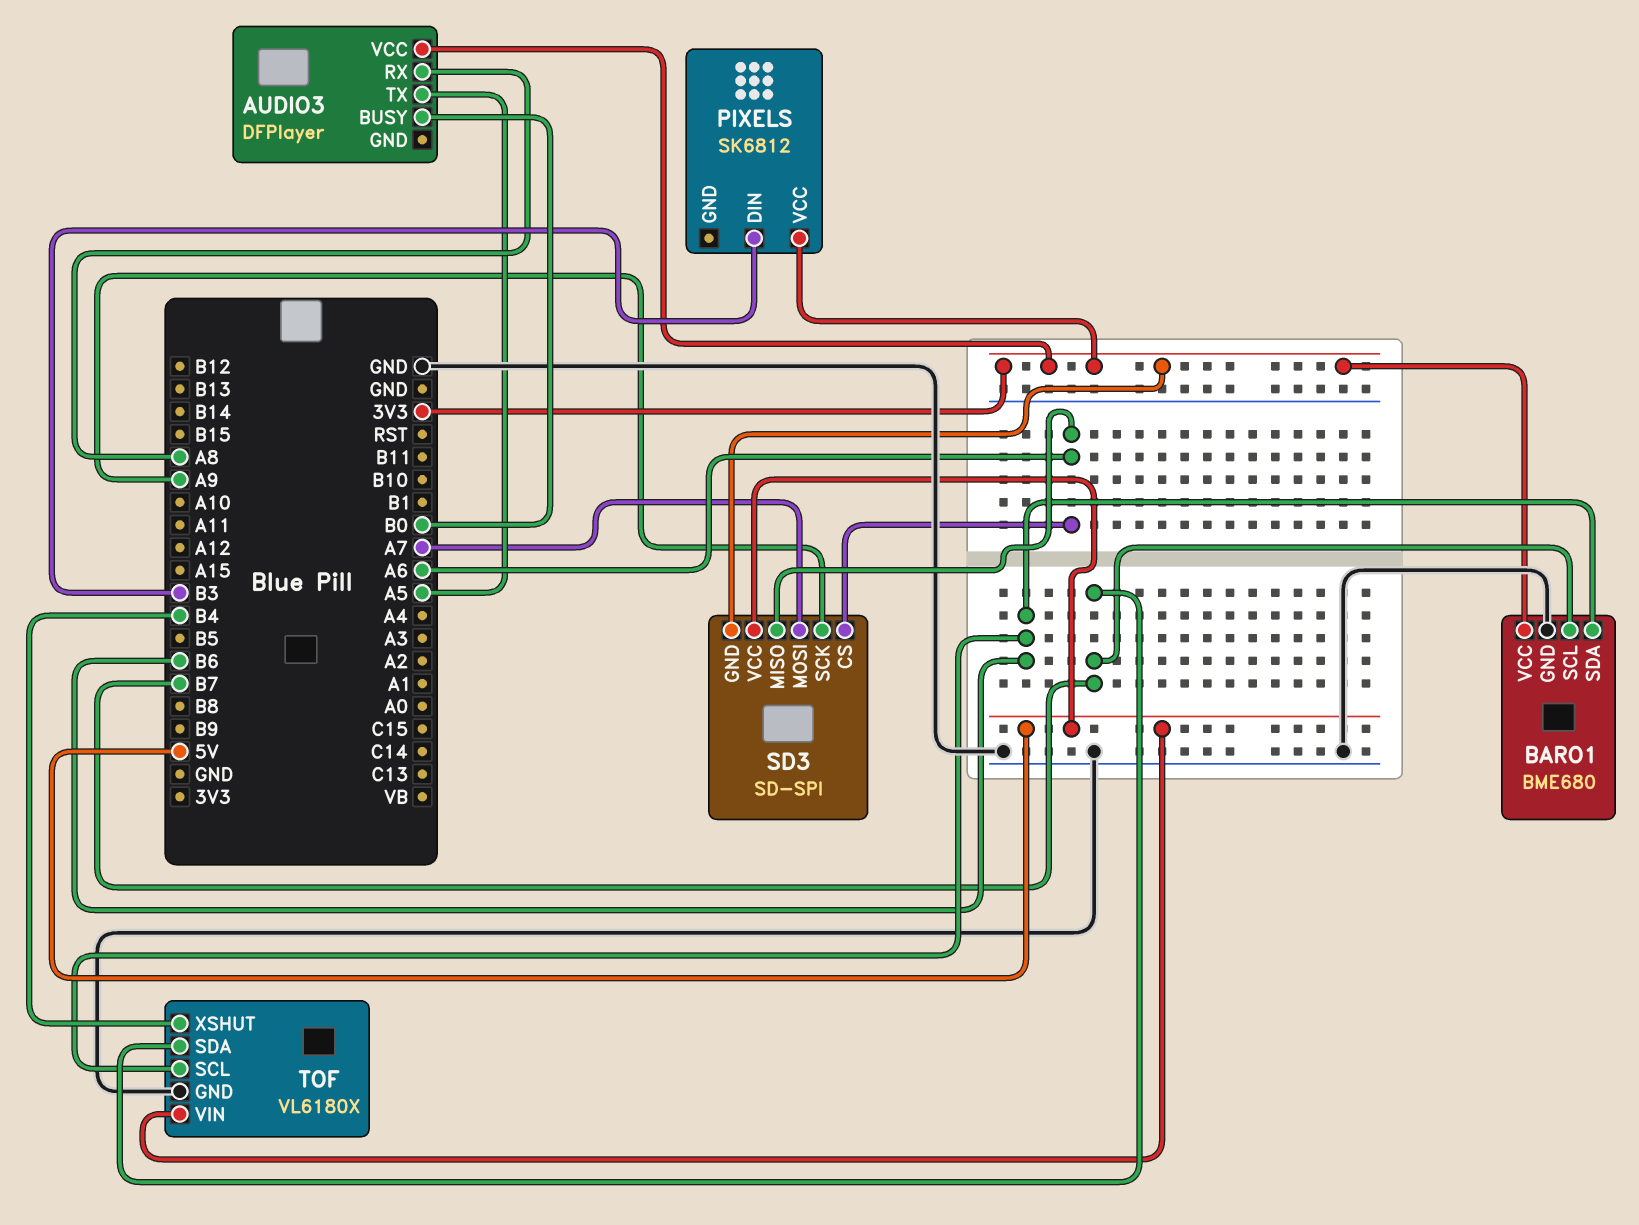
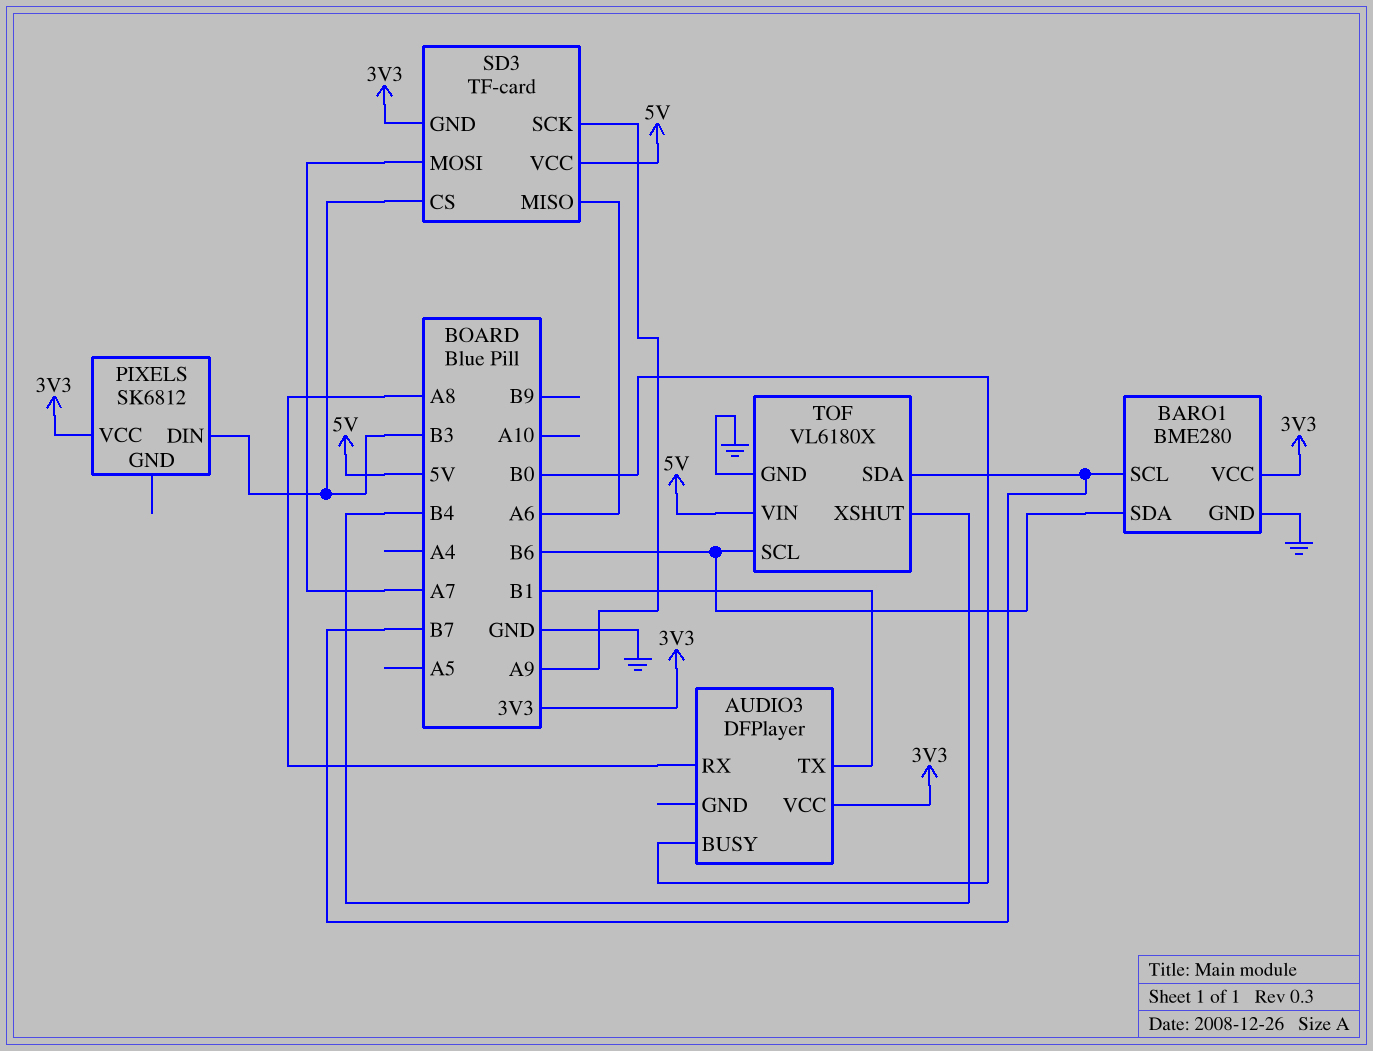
AUDIO3 pin TX: A5 -> B1
BARO1: BME680 -> BME280
SD3: SD-SPI -> TF-card
SD3 pin CS: A6 -> B3

